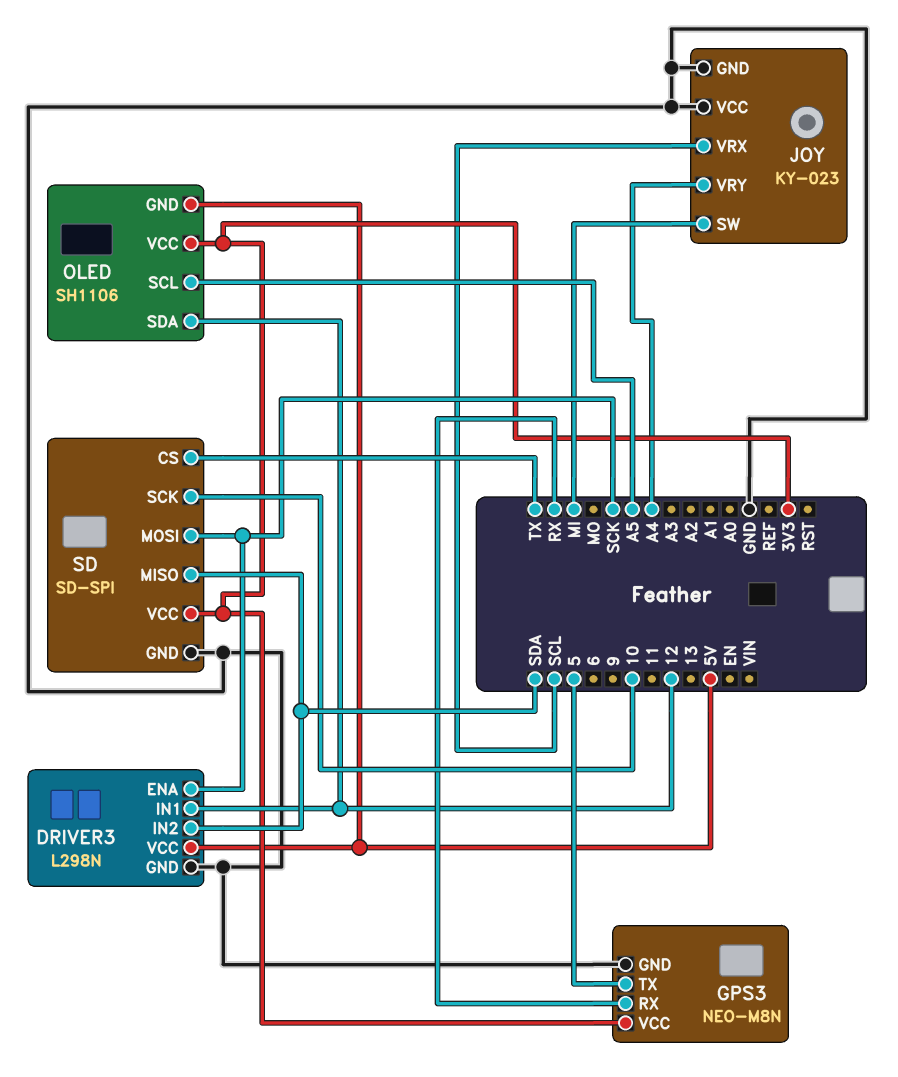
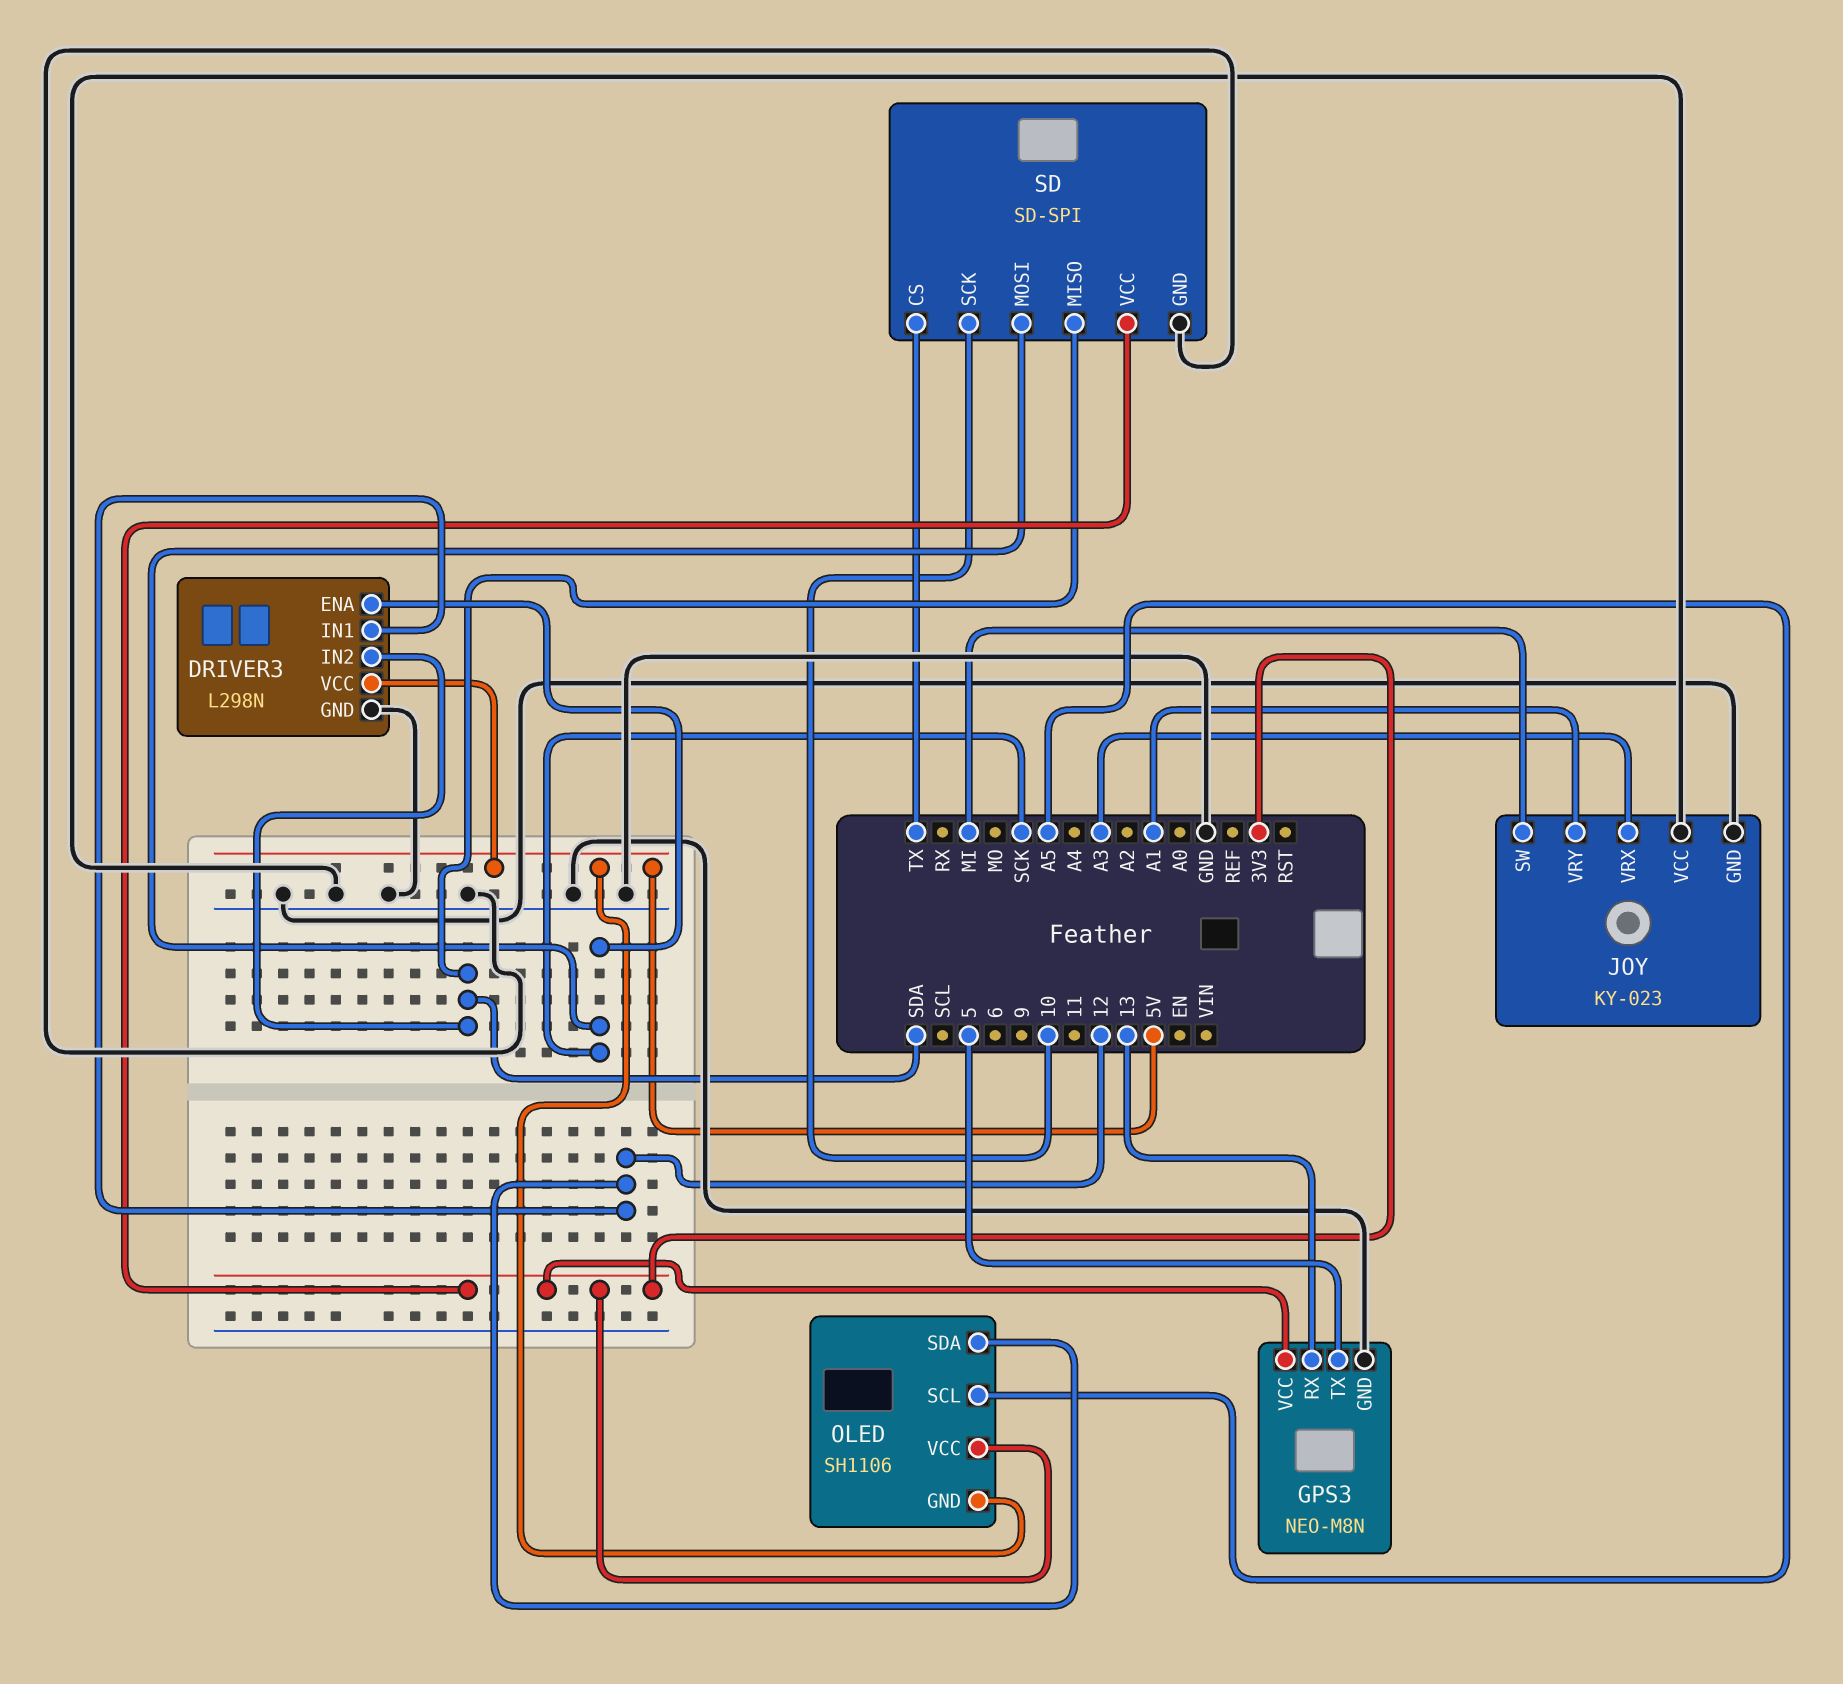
GPS3 pin RX: RX -> 13
JOY pin VRX: SCL -> A3
JOY pin VRY: A4 -> A1

